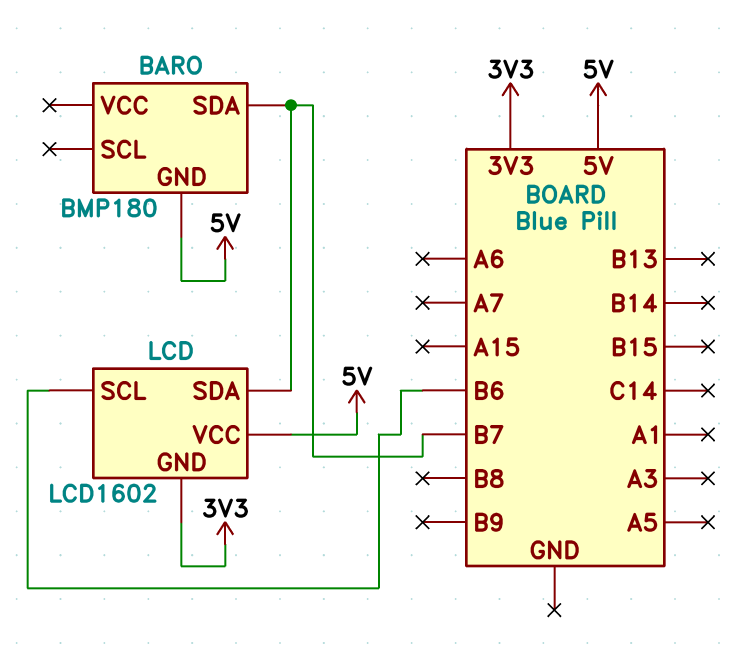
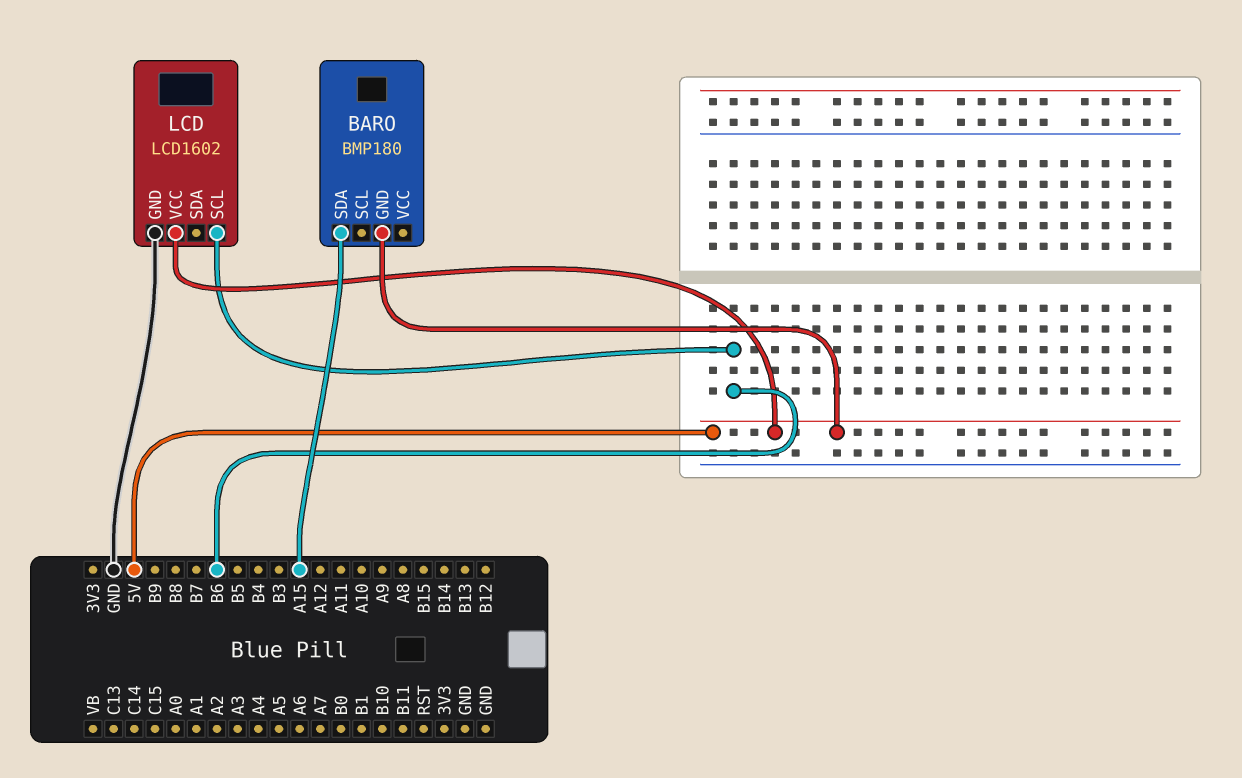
BARO pin SDA: B7 -> A15
LCD pin GND: 3V3 -> GND
LCD pin SDA: B7 -> none

